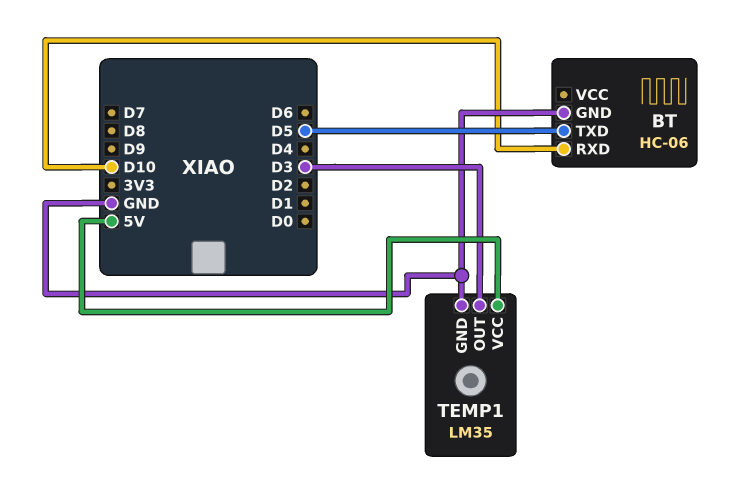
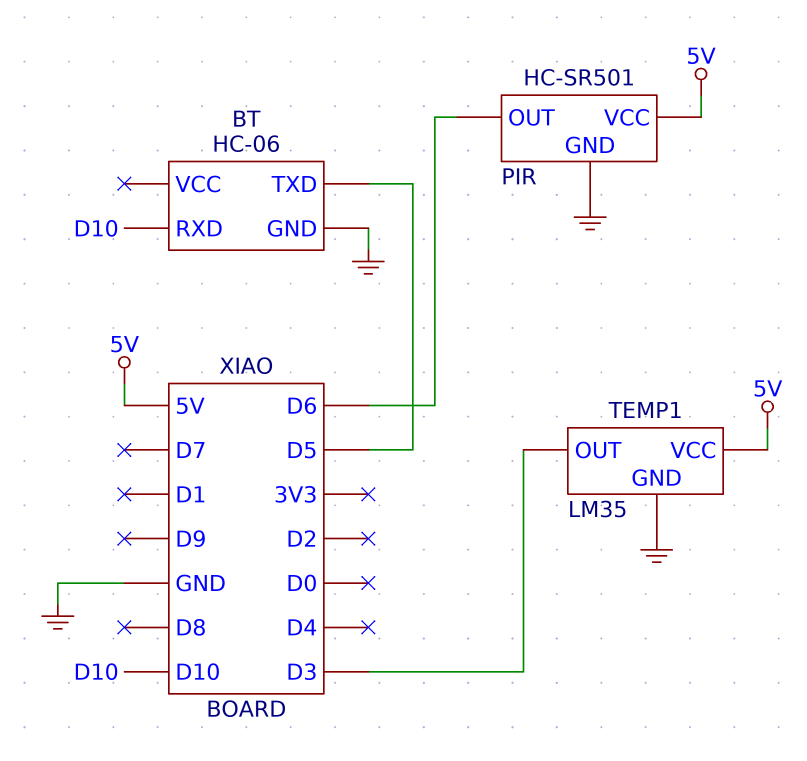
PIR: none -> HC-SR501
PIR pin GND: none -> GND
PIR pin OUT: none -> D6
PIR pin VCC: none -> 5V

